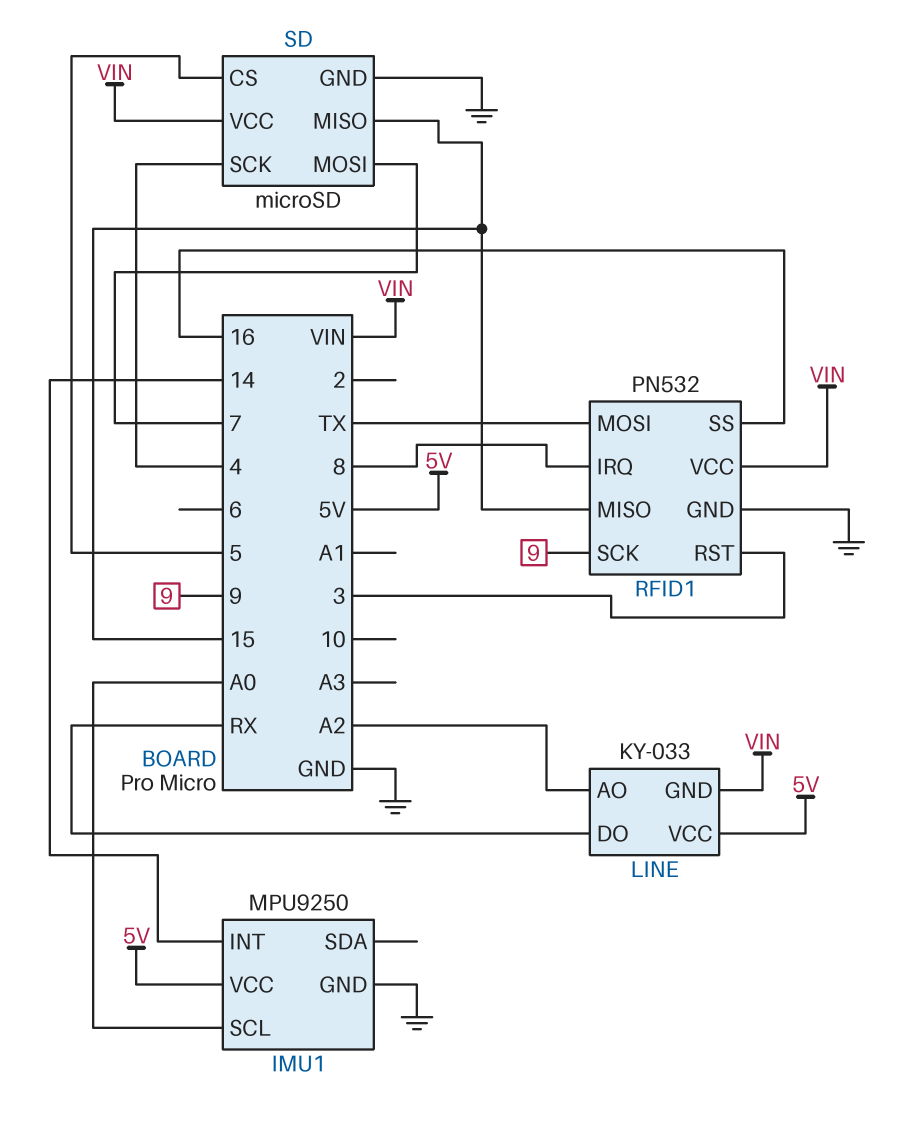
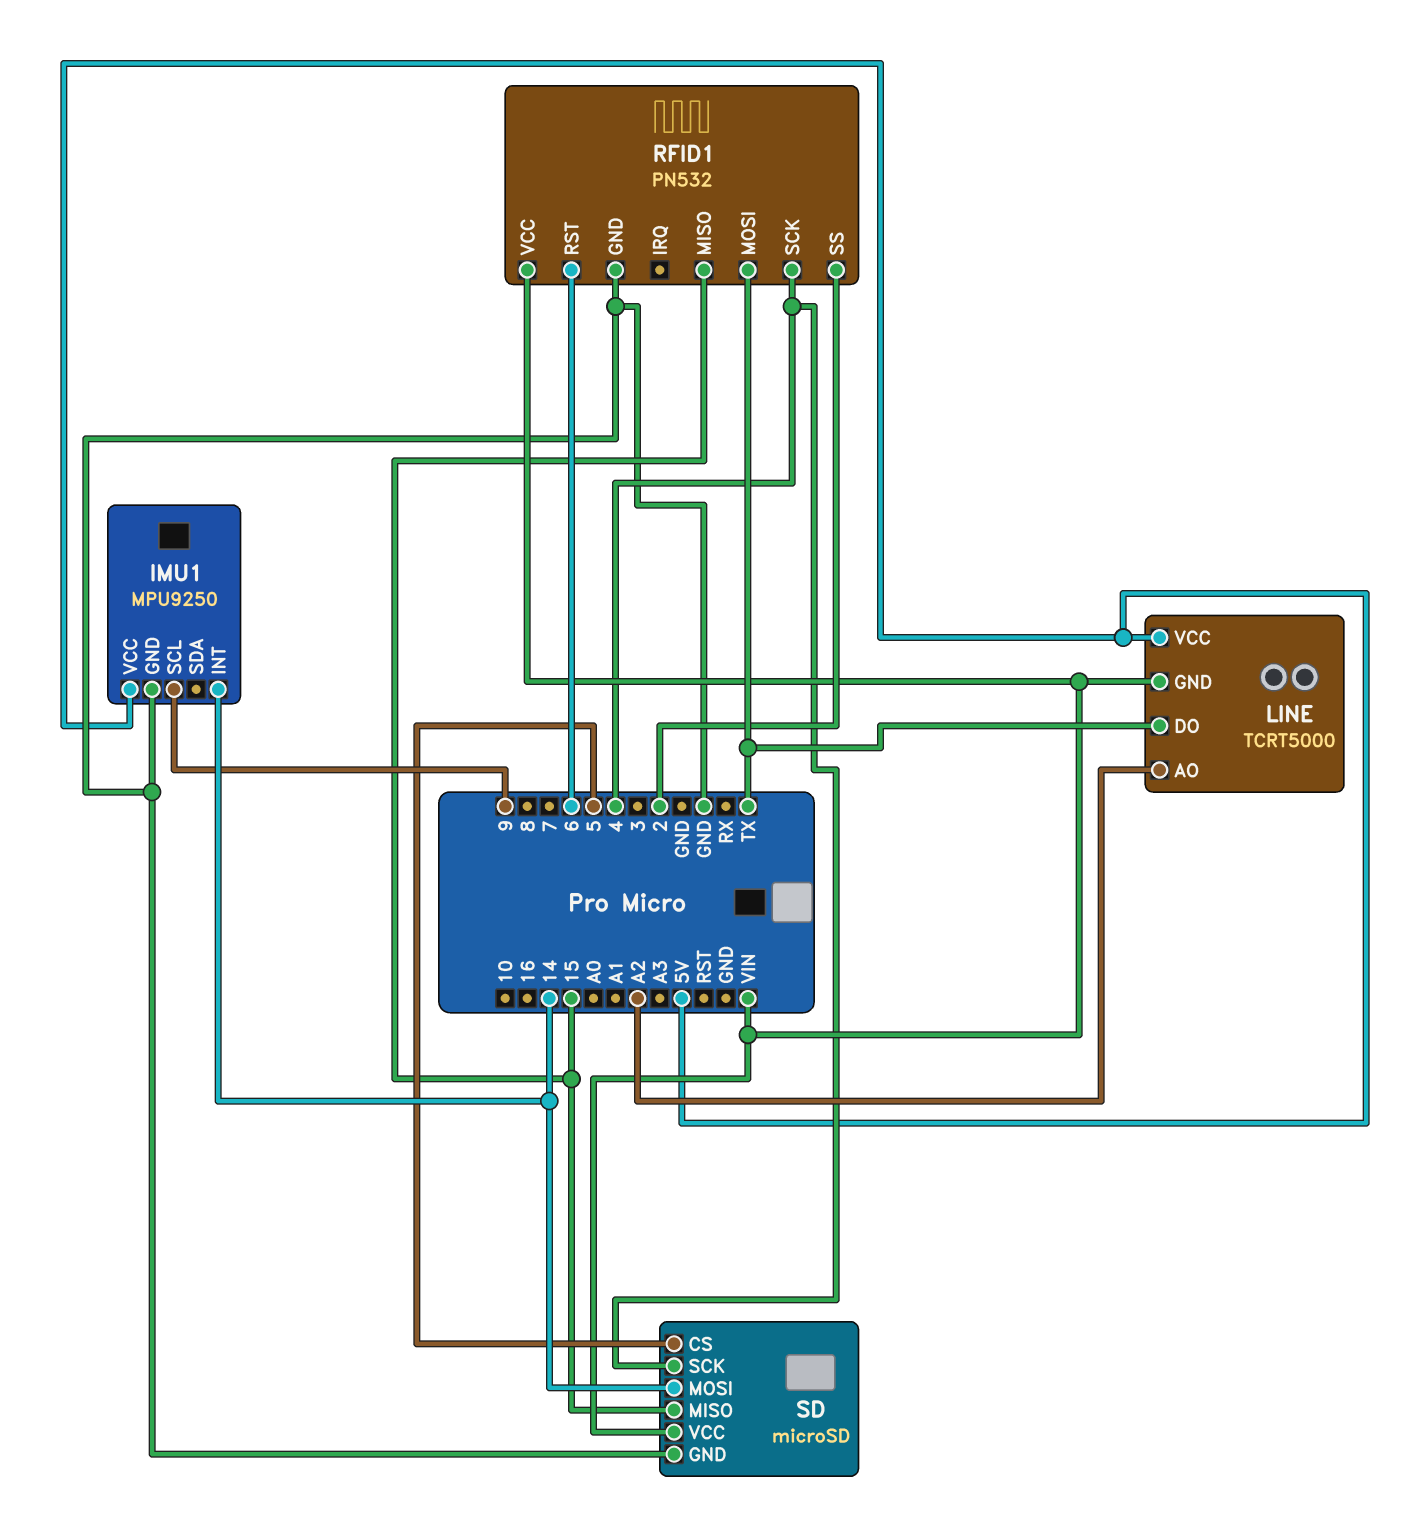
IMU1 pin SCL: A0 -> 9
LINE: KY-033 -> TCRT5000
LINE pin DO: RX -> TX
RFID1 pin IRQ: 8 -> none
RFID1 pin RST: 3 -> 6
RFID1 pin SCK: 9 -> 4
RFID1 pin SS: 16 -> 2
SD pin MOSI: 7 -> 14

